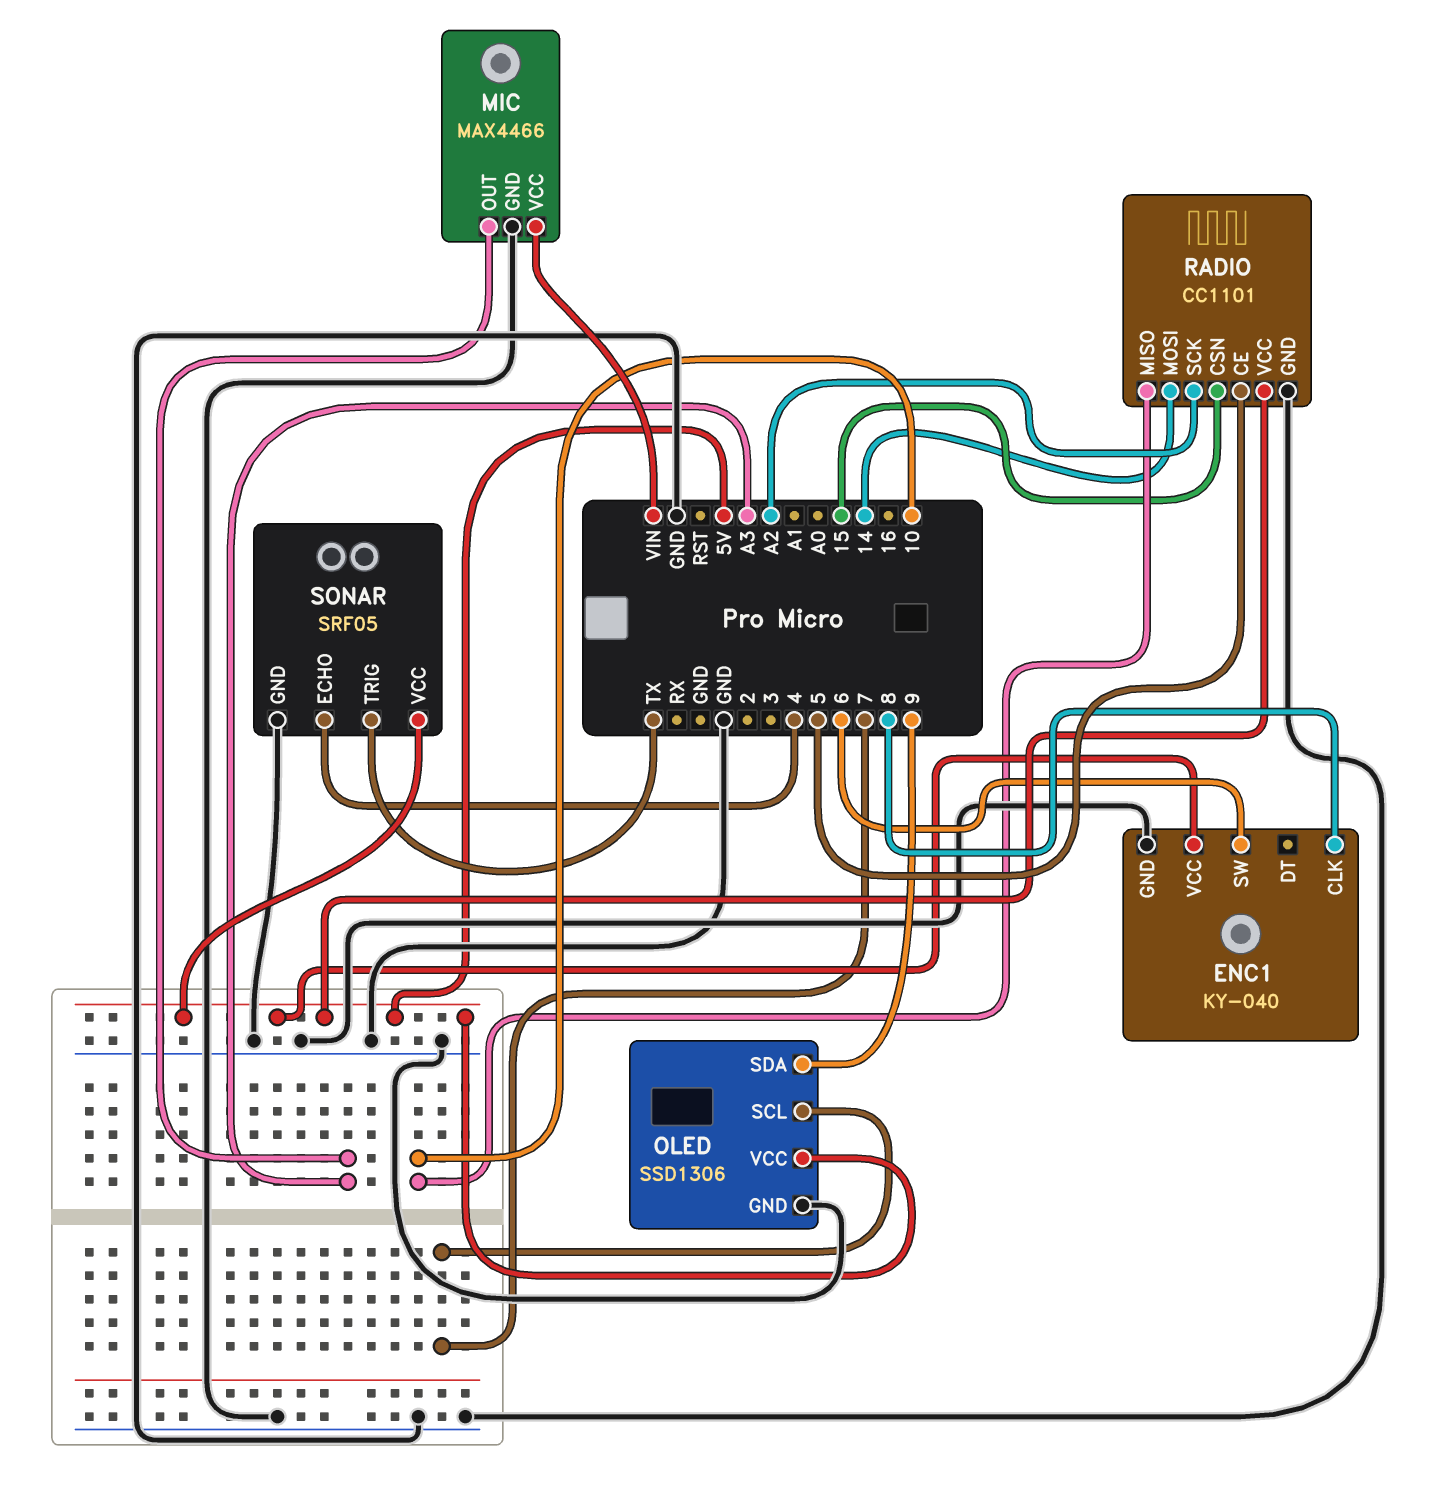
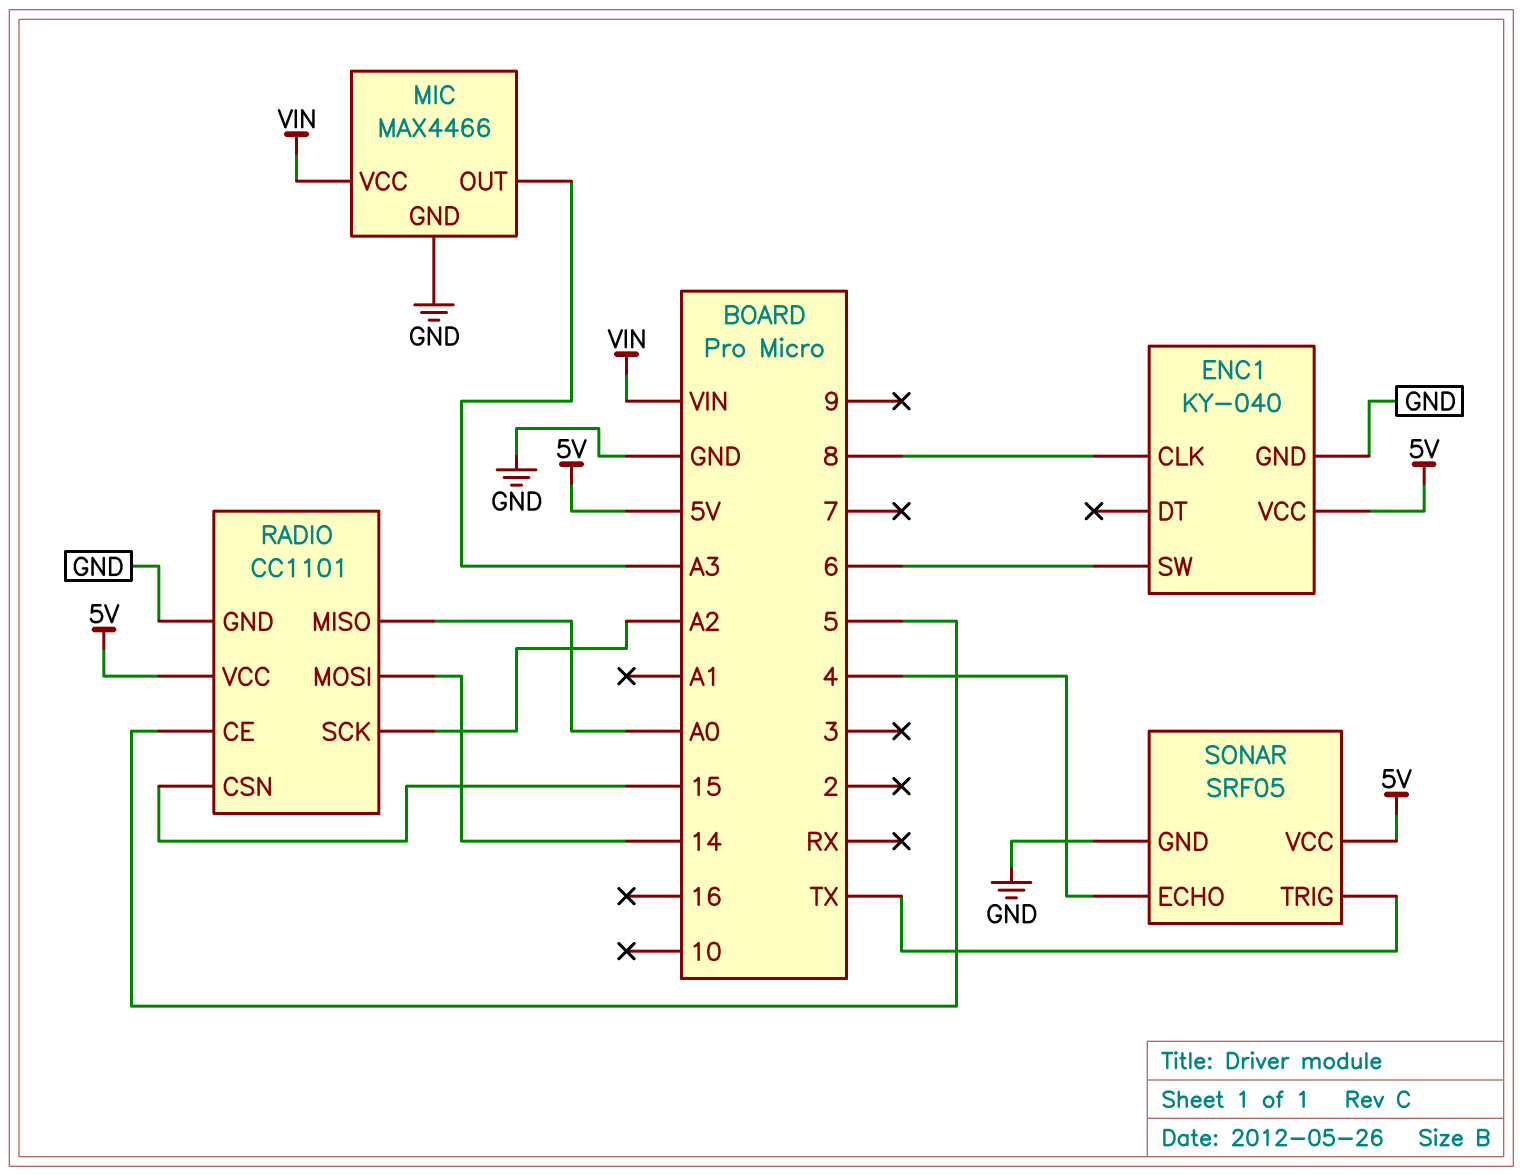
OLED: SSD1306 -> none
OLED pin GND: GND -> none
OLED pin SCL: 7 -> none
OLED pin SDA: 9 -> none
OLED pin VCC: 5V -> none
RADIO pin MISO: 10 -> A0

